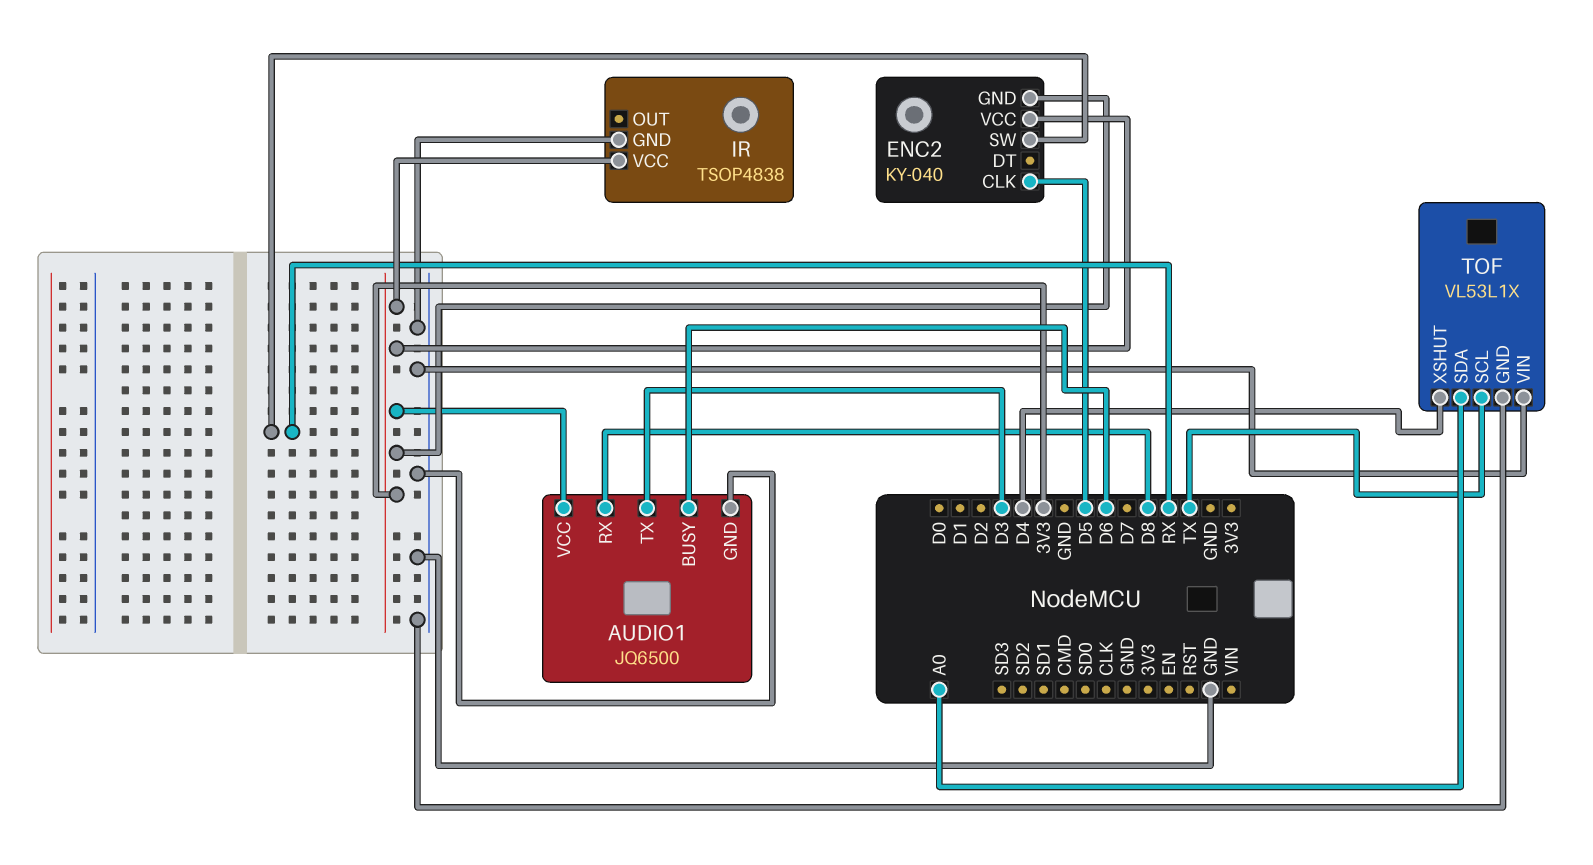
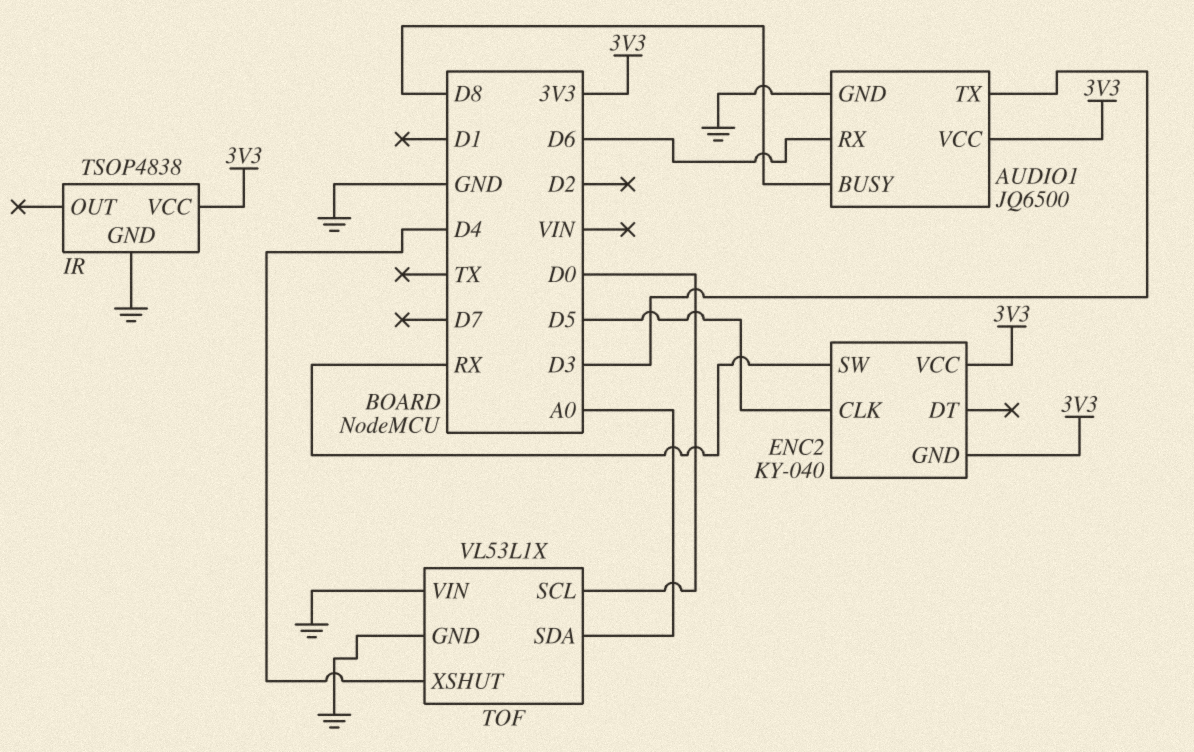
AUDIO1 pin BUSY: D6 -> D8
AUDIO1 pin RX: D8 -> D6
TOF pin SCL: TX -> D0

